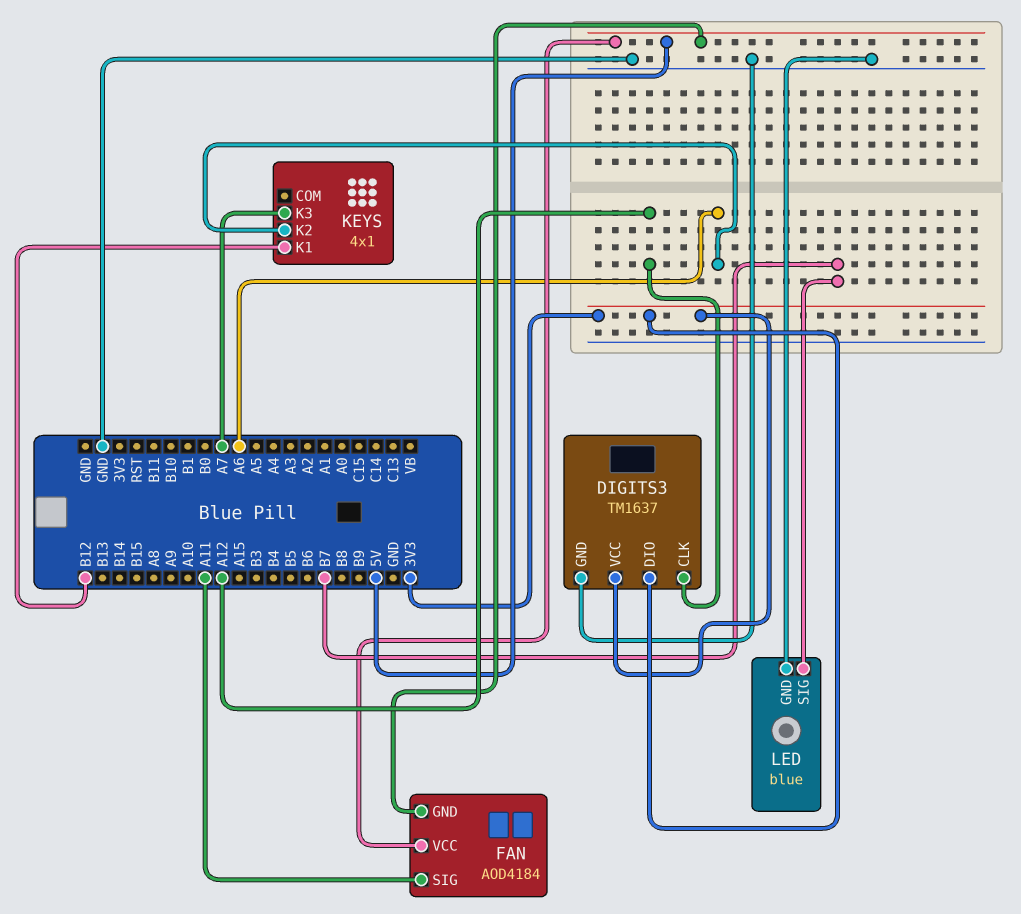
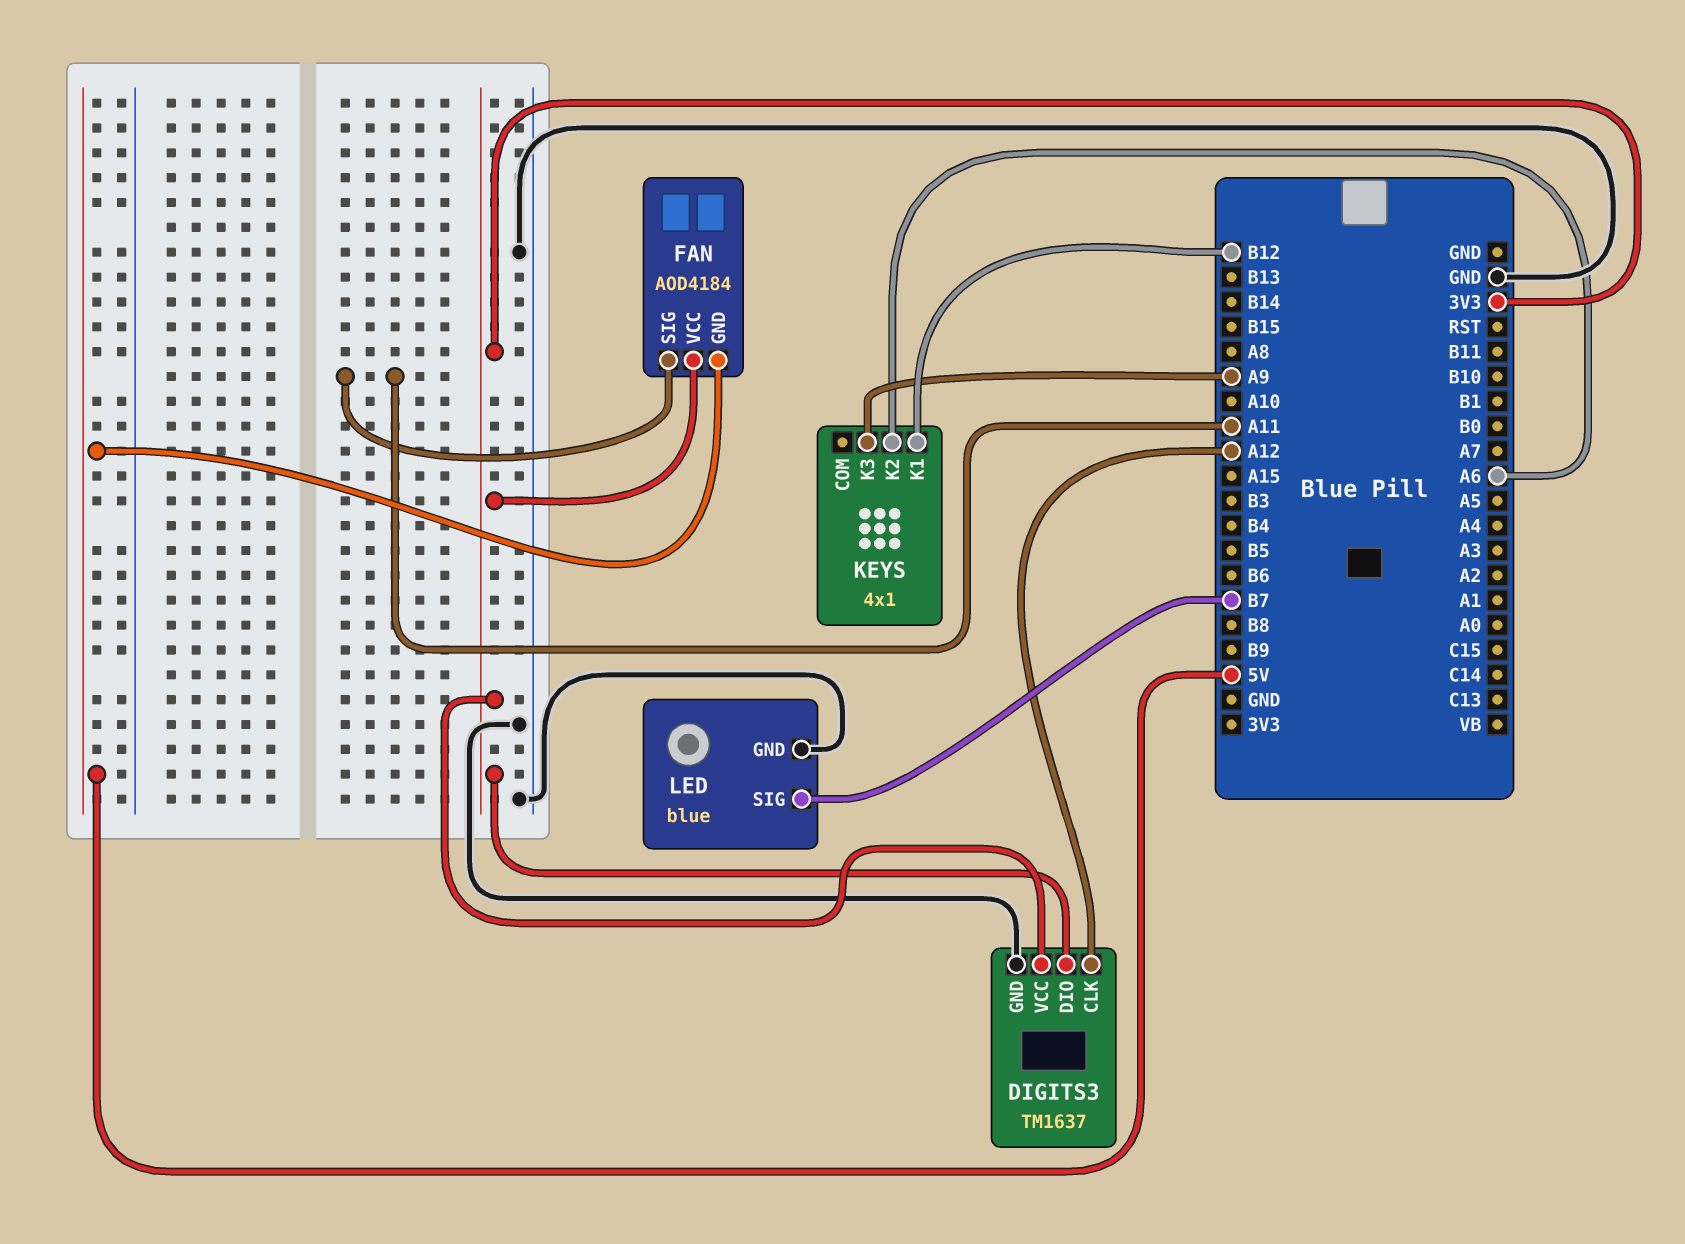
FAN pin VCC: 5V -> 3V3
KEYS pin K3: A7 -> A9

